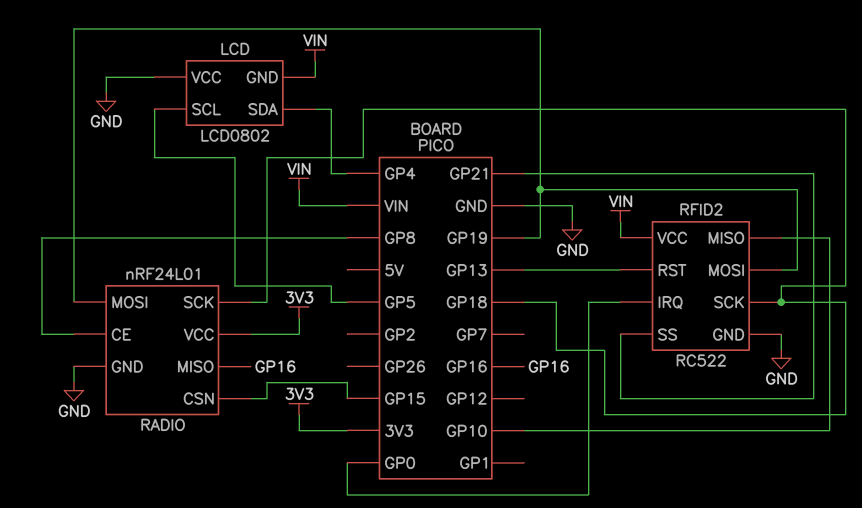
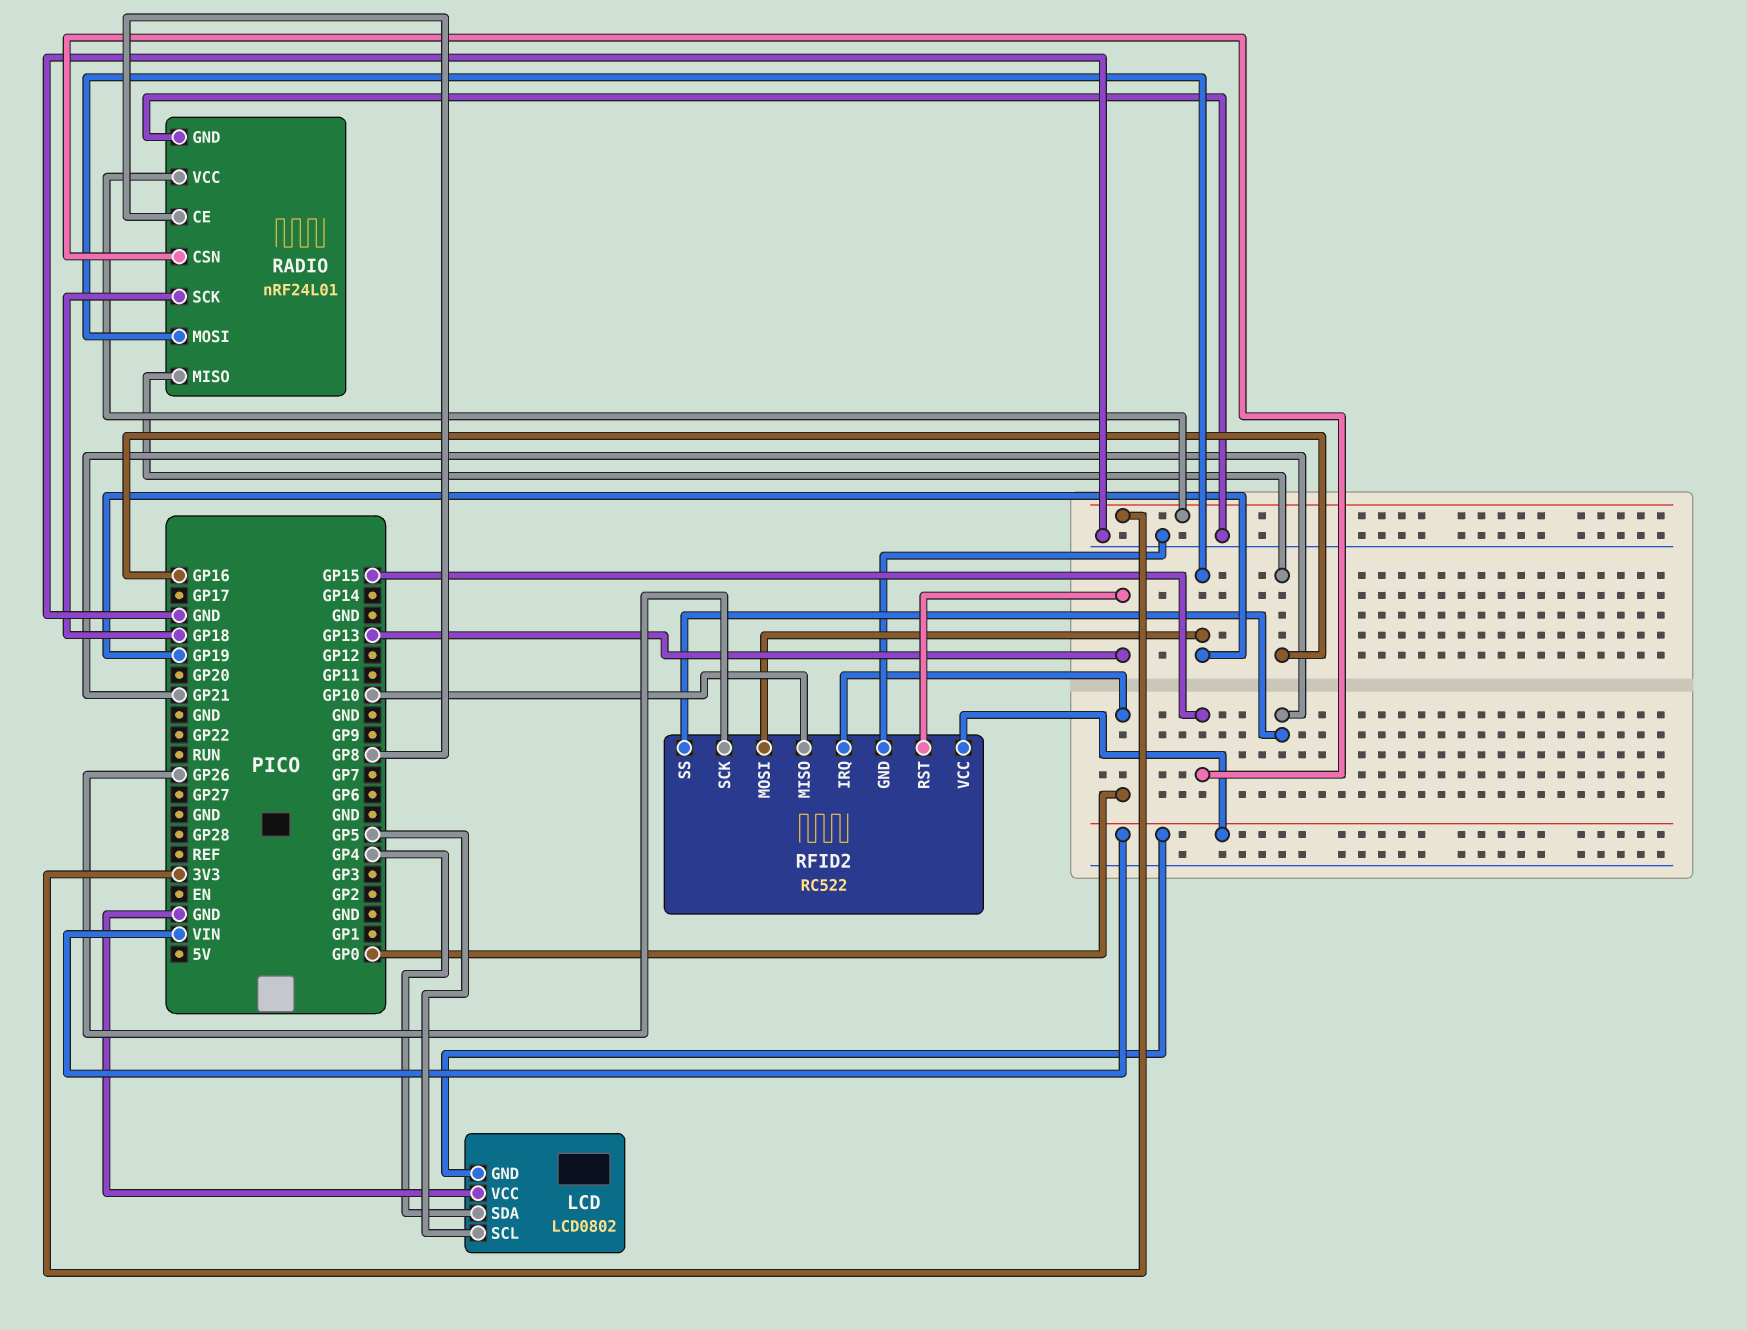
RFID2 pin SCK: GP18 -> GP26

